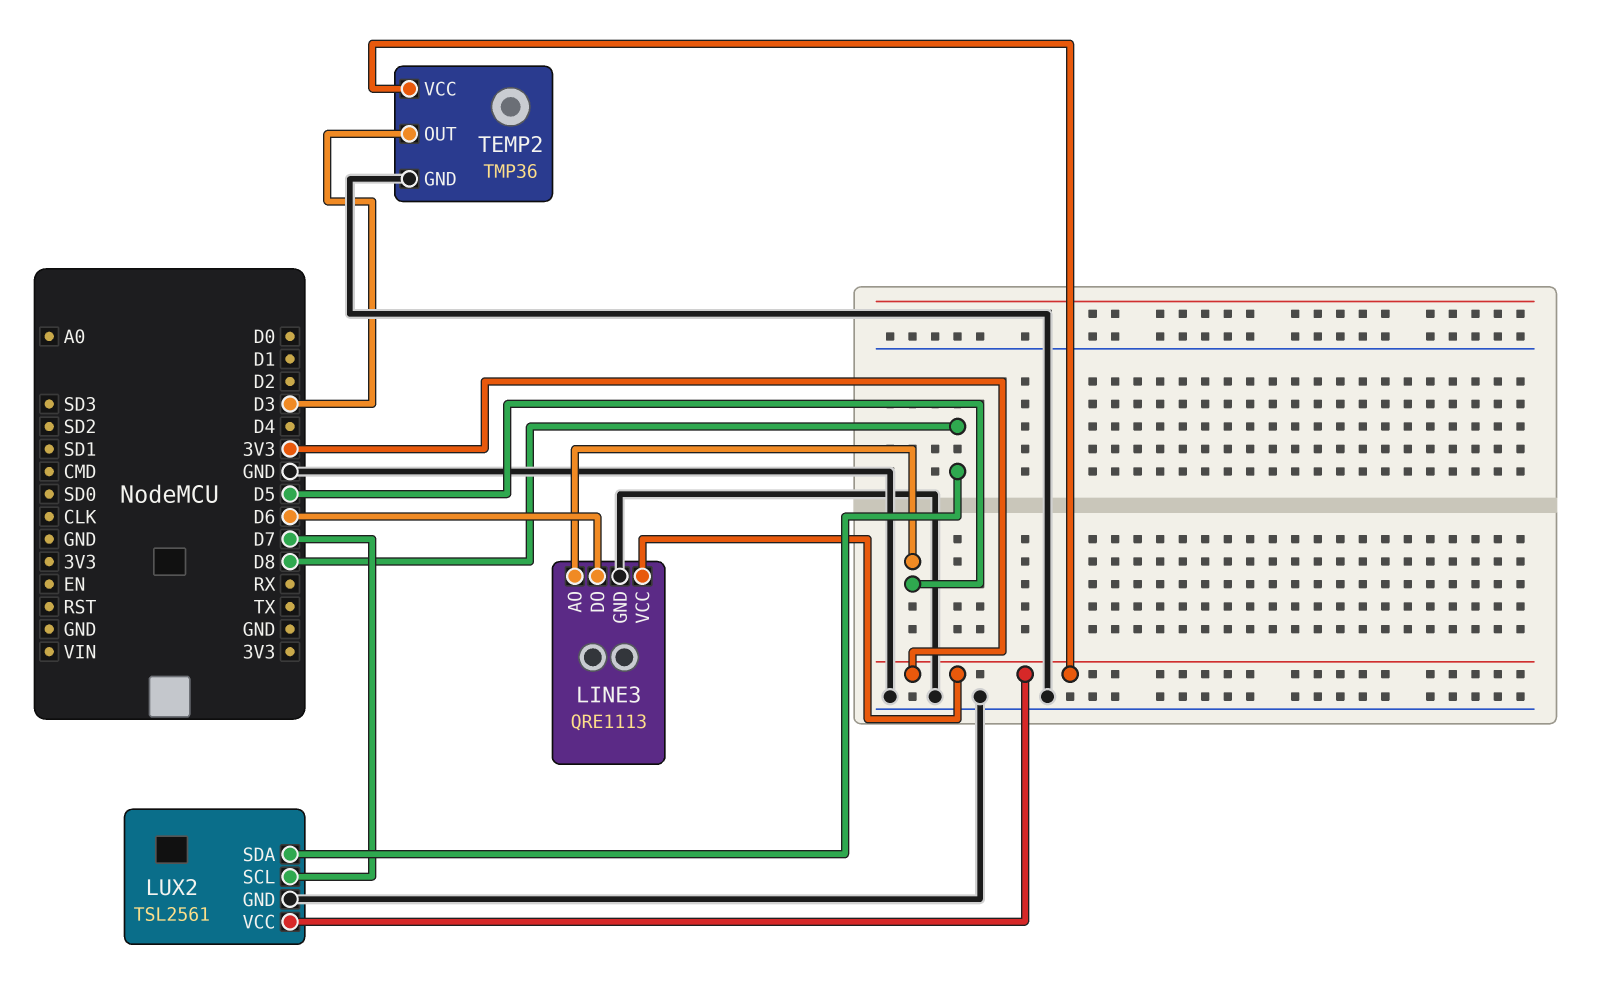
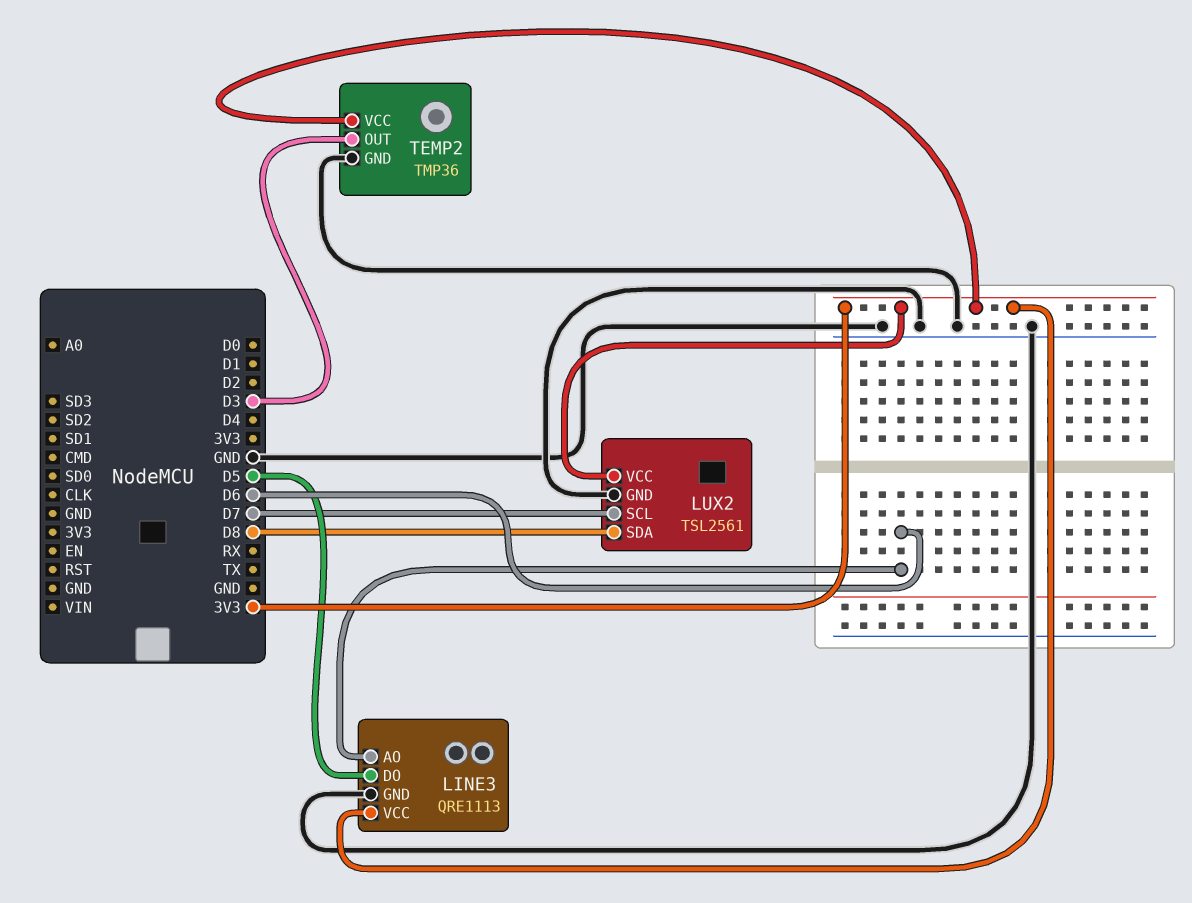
LINE3 pin AO: D5 -> D6
LINE3 pin DO: D6 -> D5

